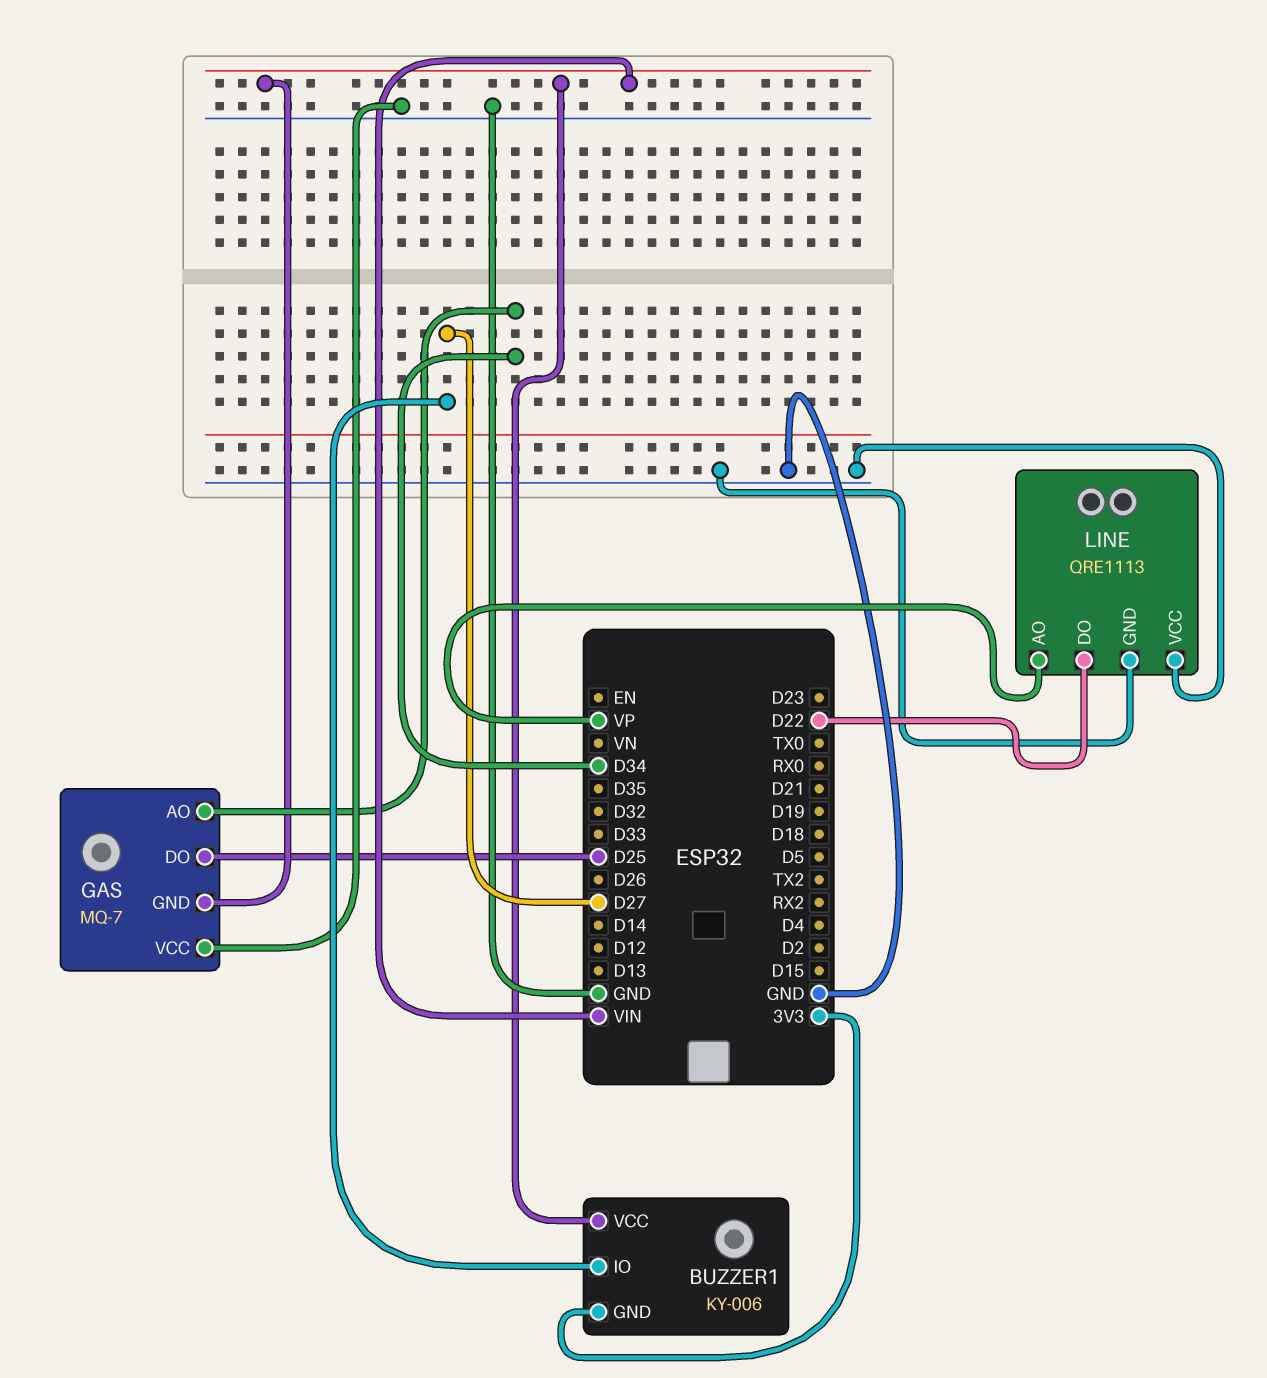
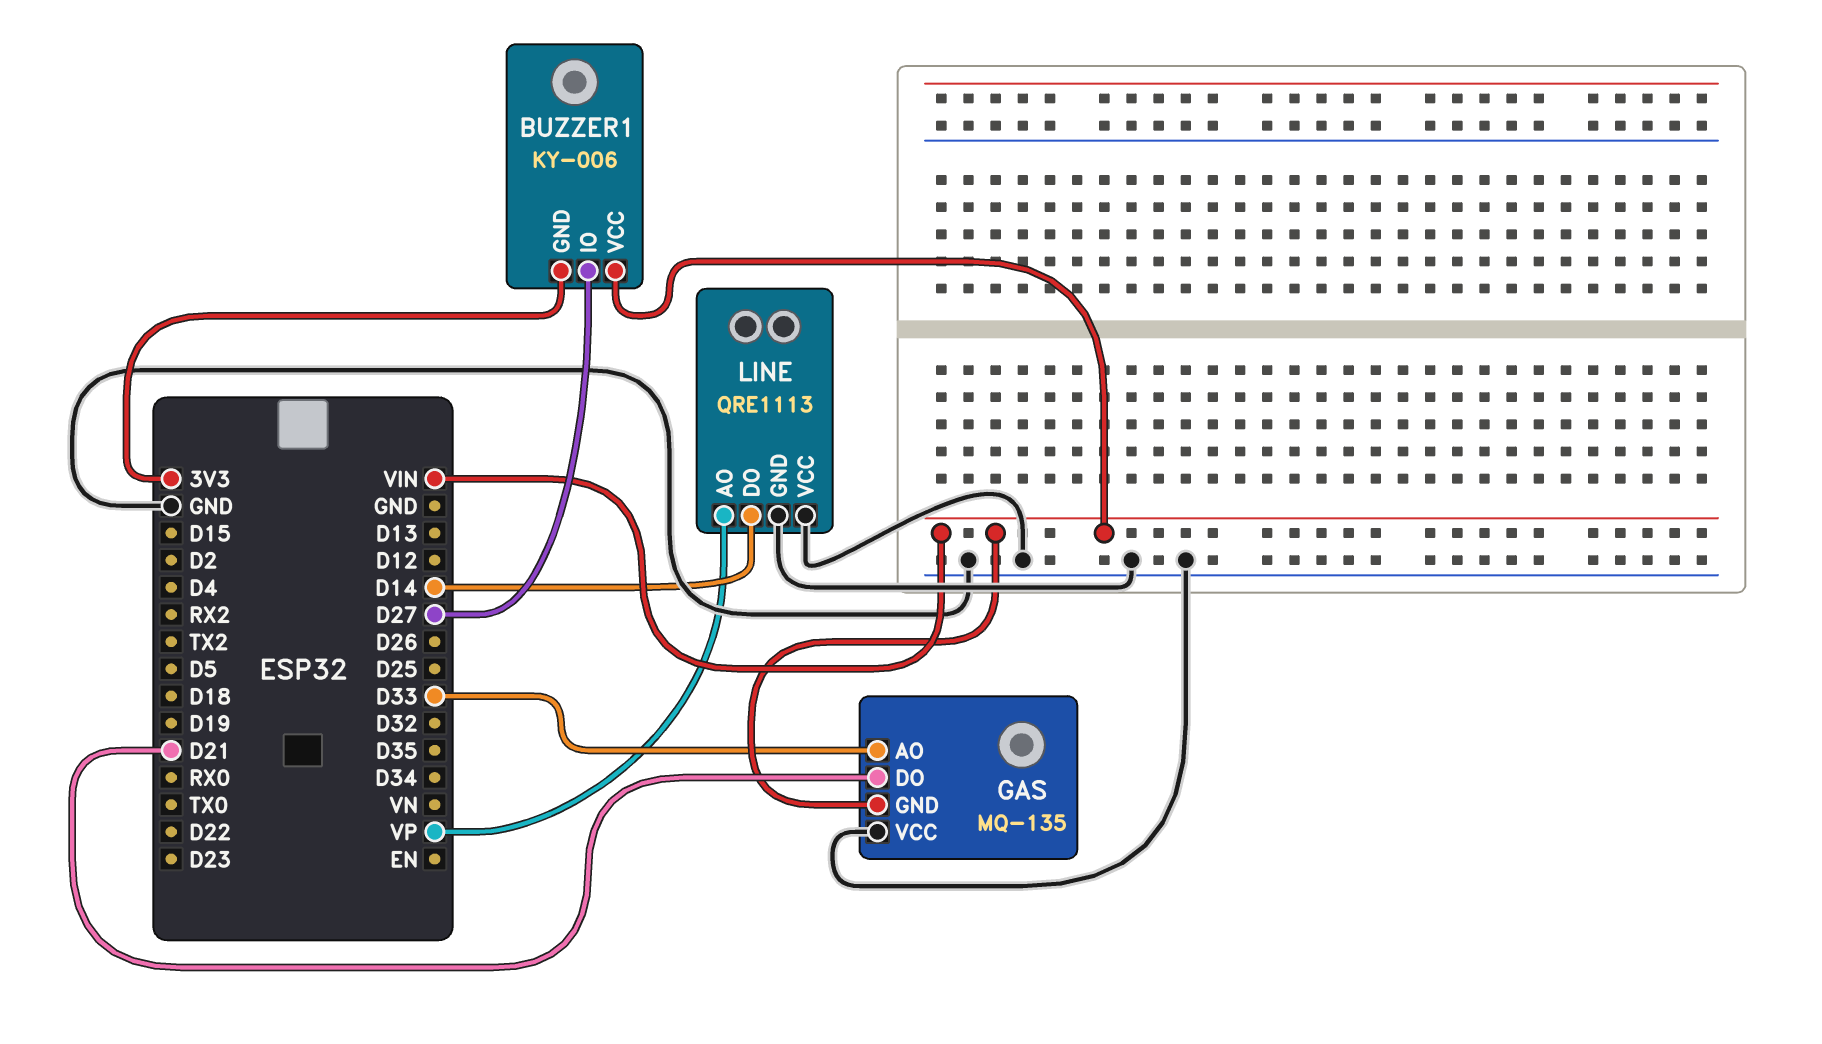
GAS: MQ-7 -> MQ-135
GAS pin AO: D34 -> D33
GAS pin DO: D25 -> D21
LINE pin DO: D22 -> D14

